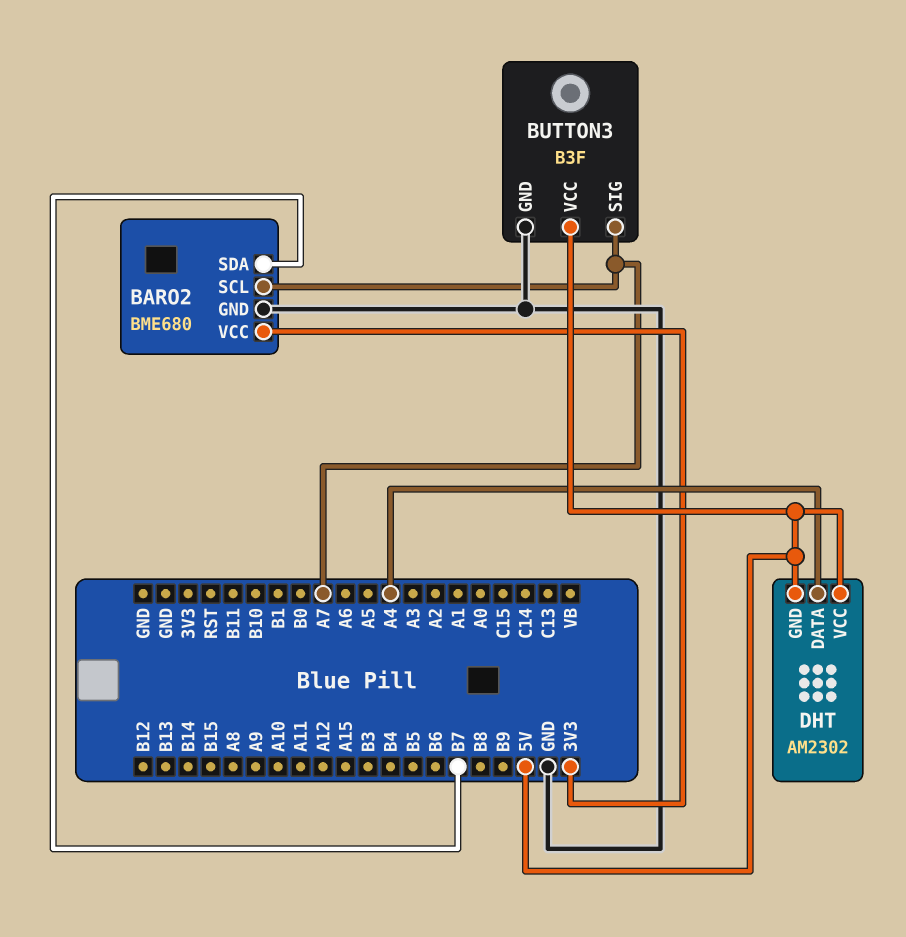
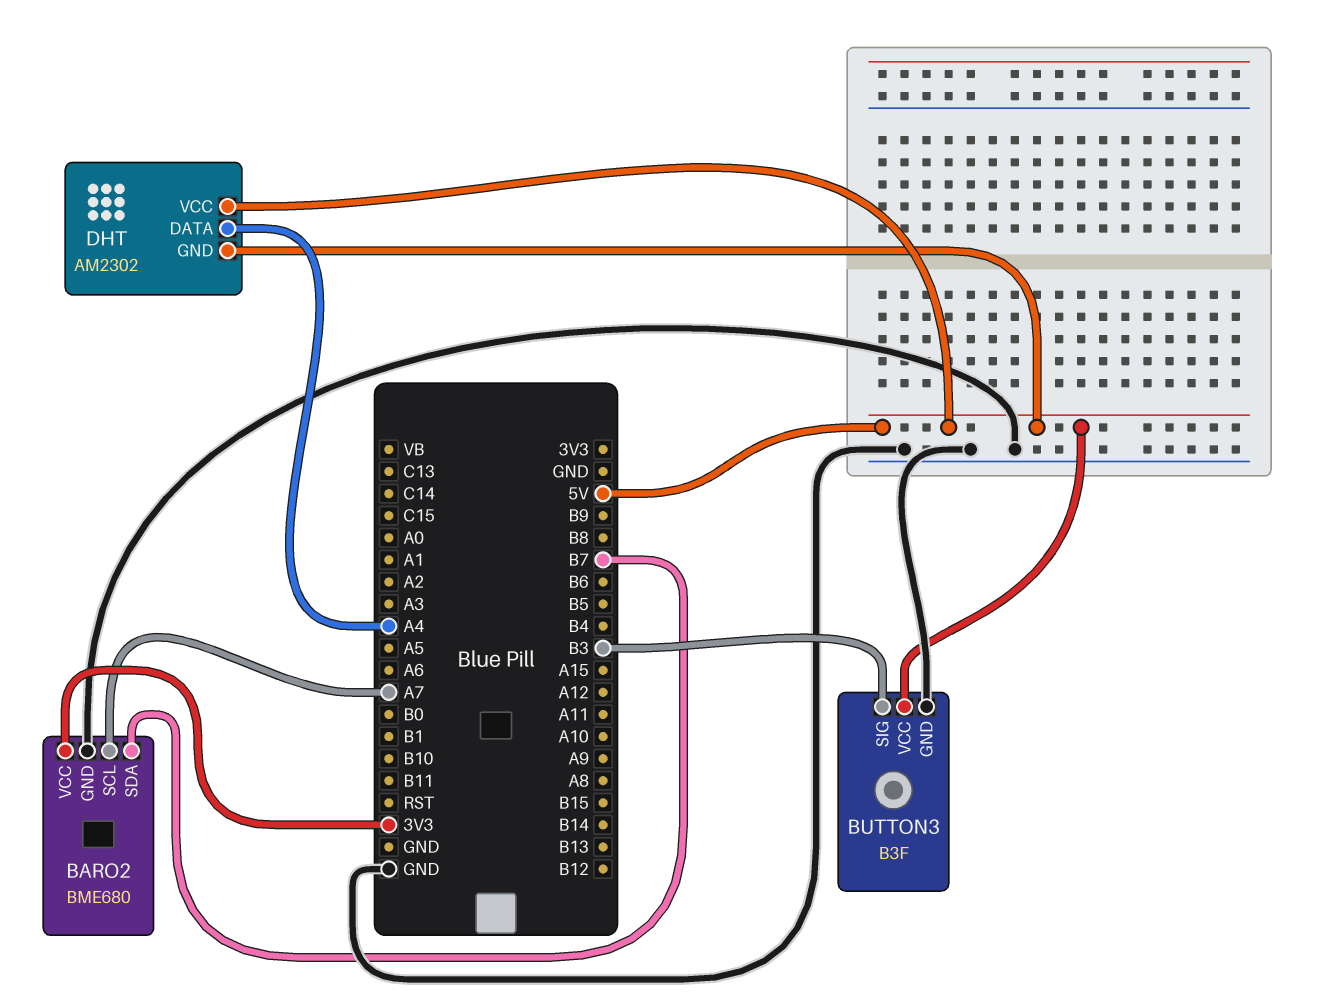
BUTTON3 pin SIG: A7 -> B3

